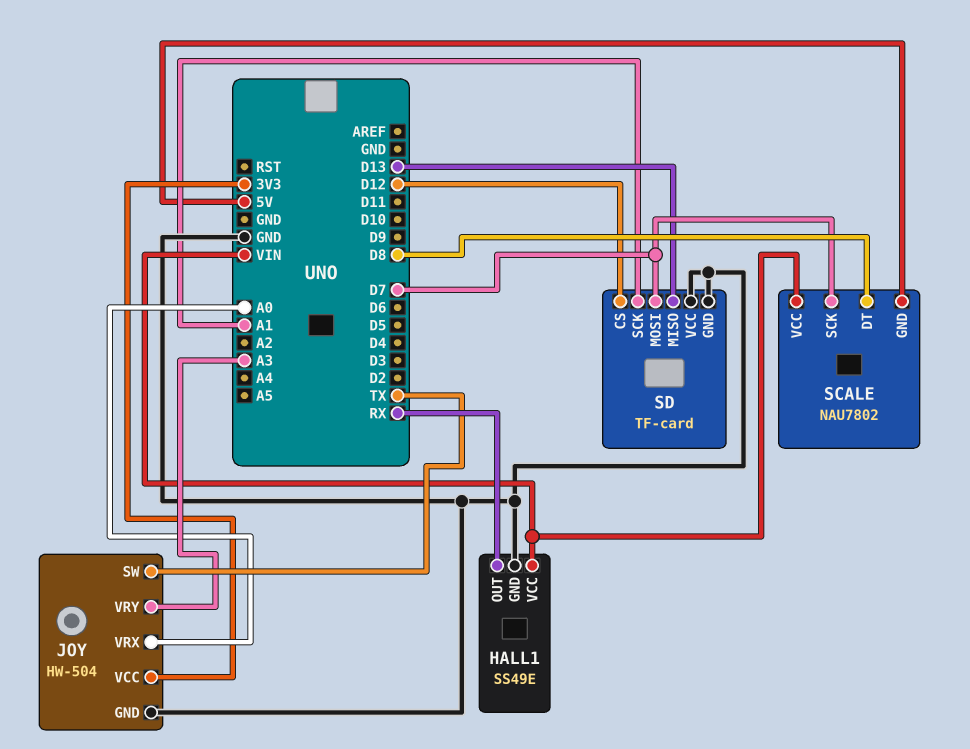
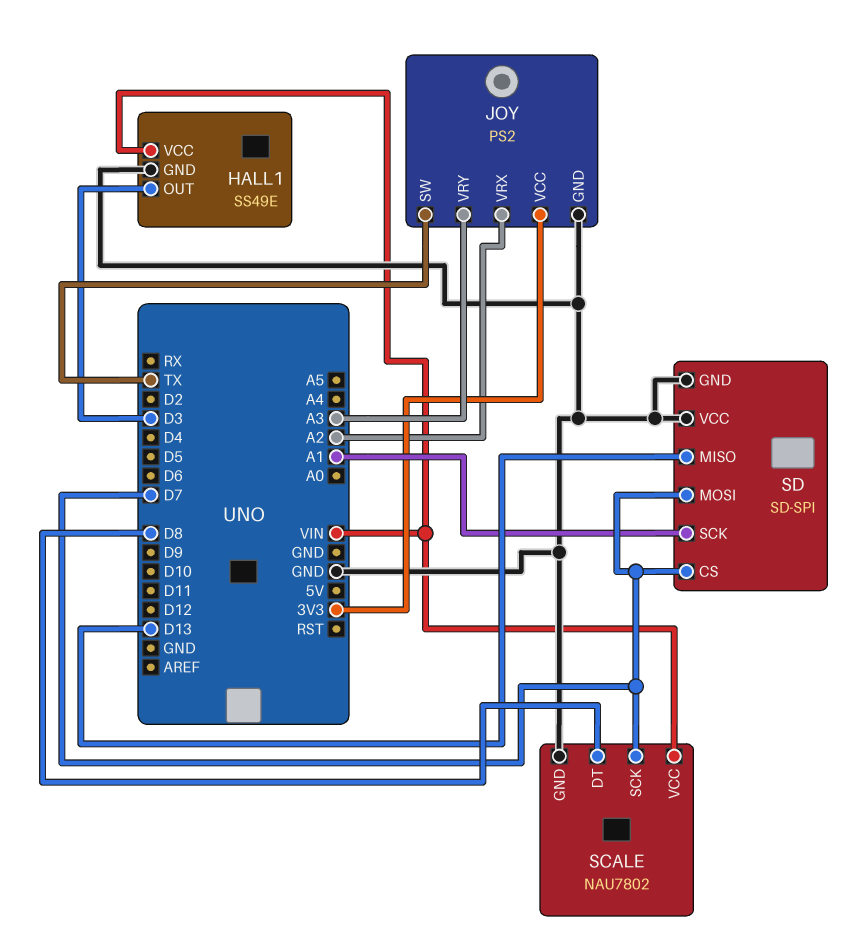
HALL1 pin OUT: RX -> D3
JOY: HW-504 -> PS2
JOY pin VRX: A0 -> A2
SCALE pin GND: 5V -> GND
SD: TF-card -> SD-SPI
SD pin CS: D12 -> D7

